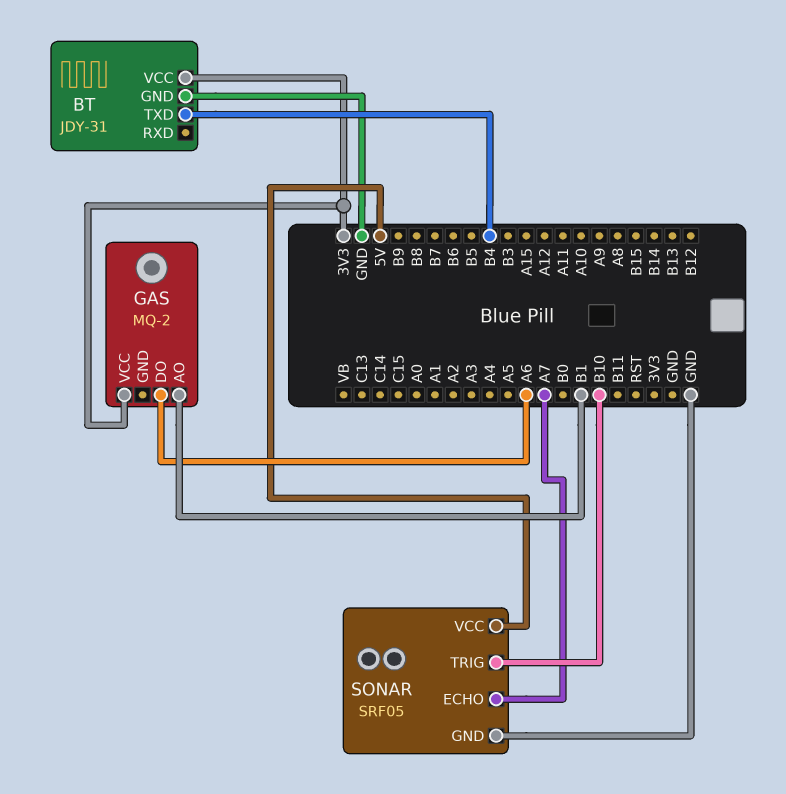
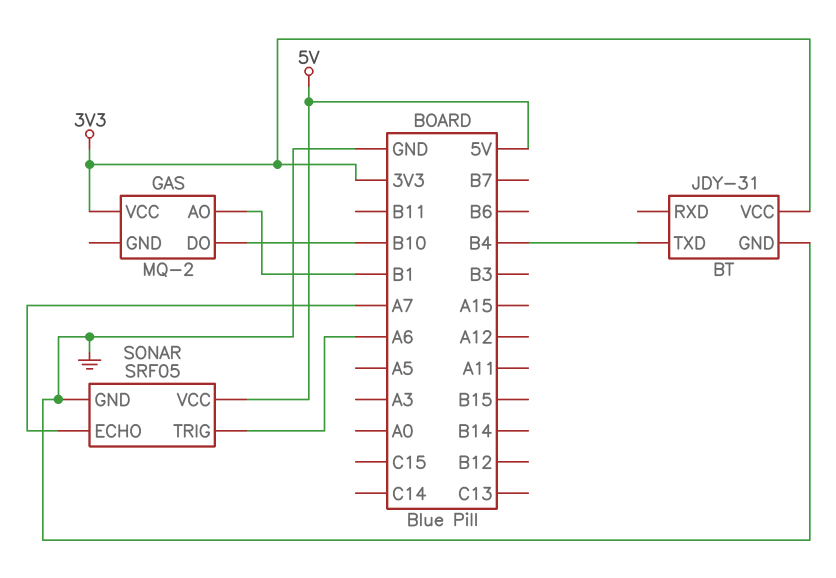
GAS pin DO: A6 -> B10
SONAR pin TRIG: B10 -> A6

